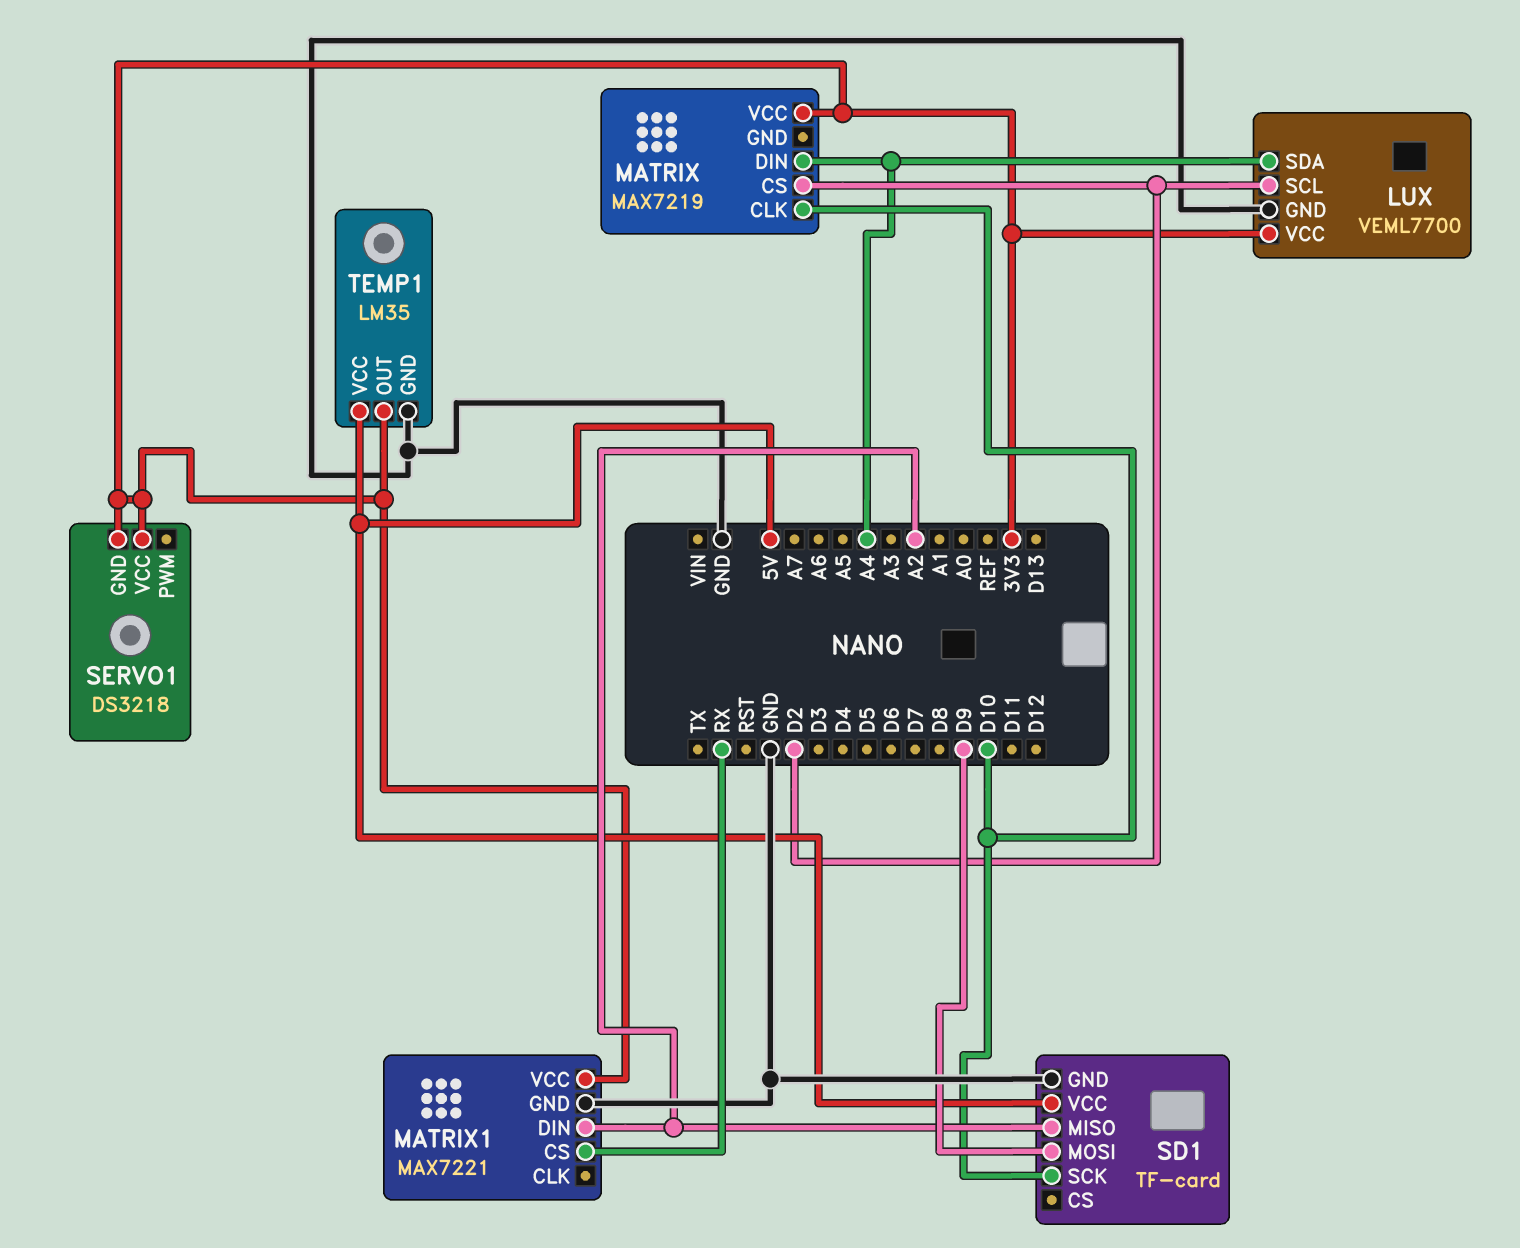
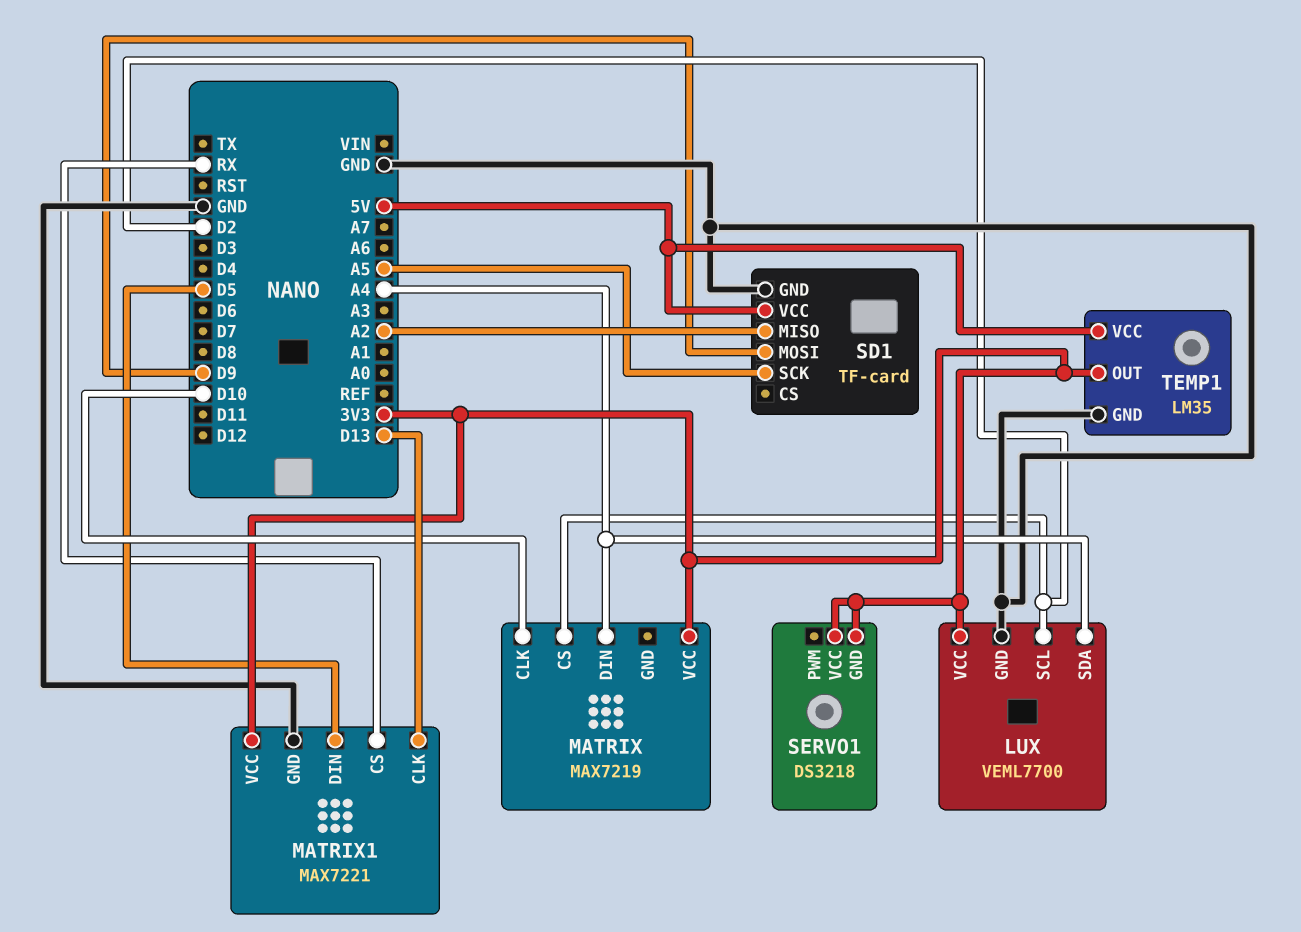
MATRIX1 pin CLK: none -> D13
MATRIX1 pin DIN: A2 -> D5
SD1 pin SCK: D10 -> A5

